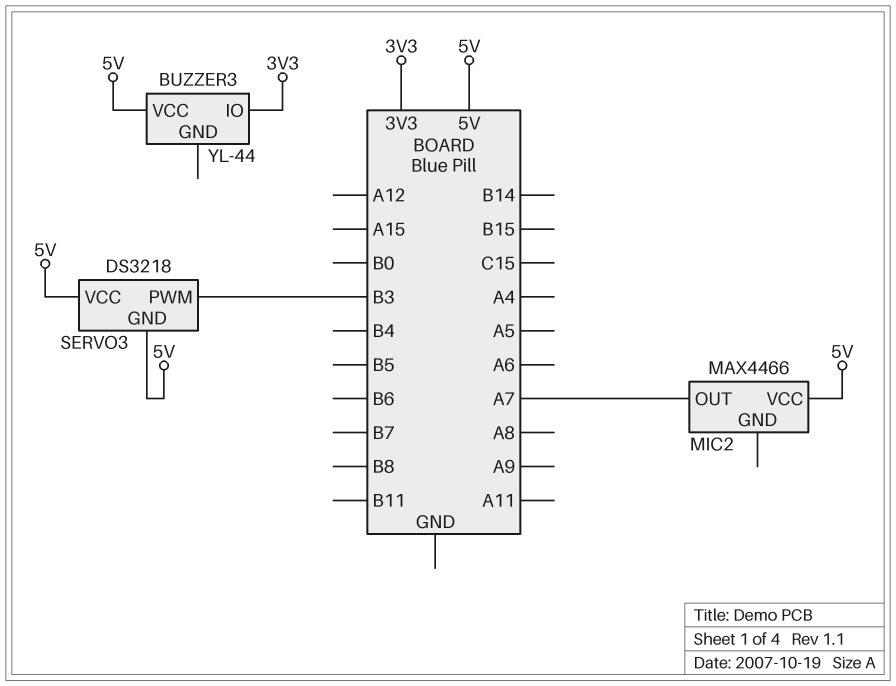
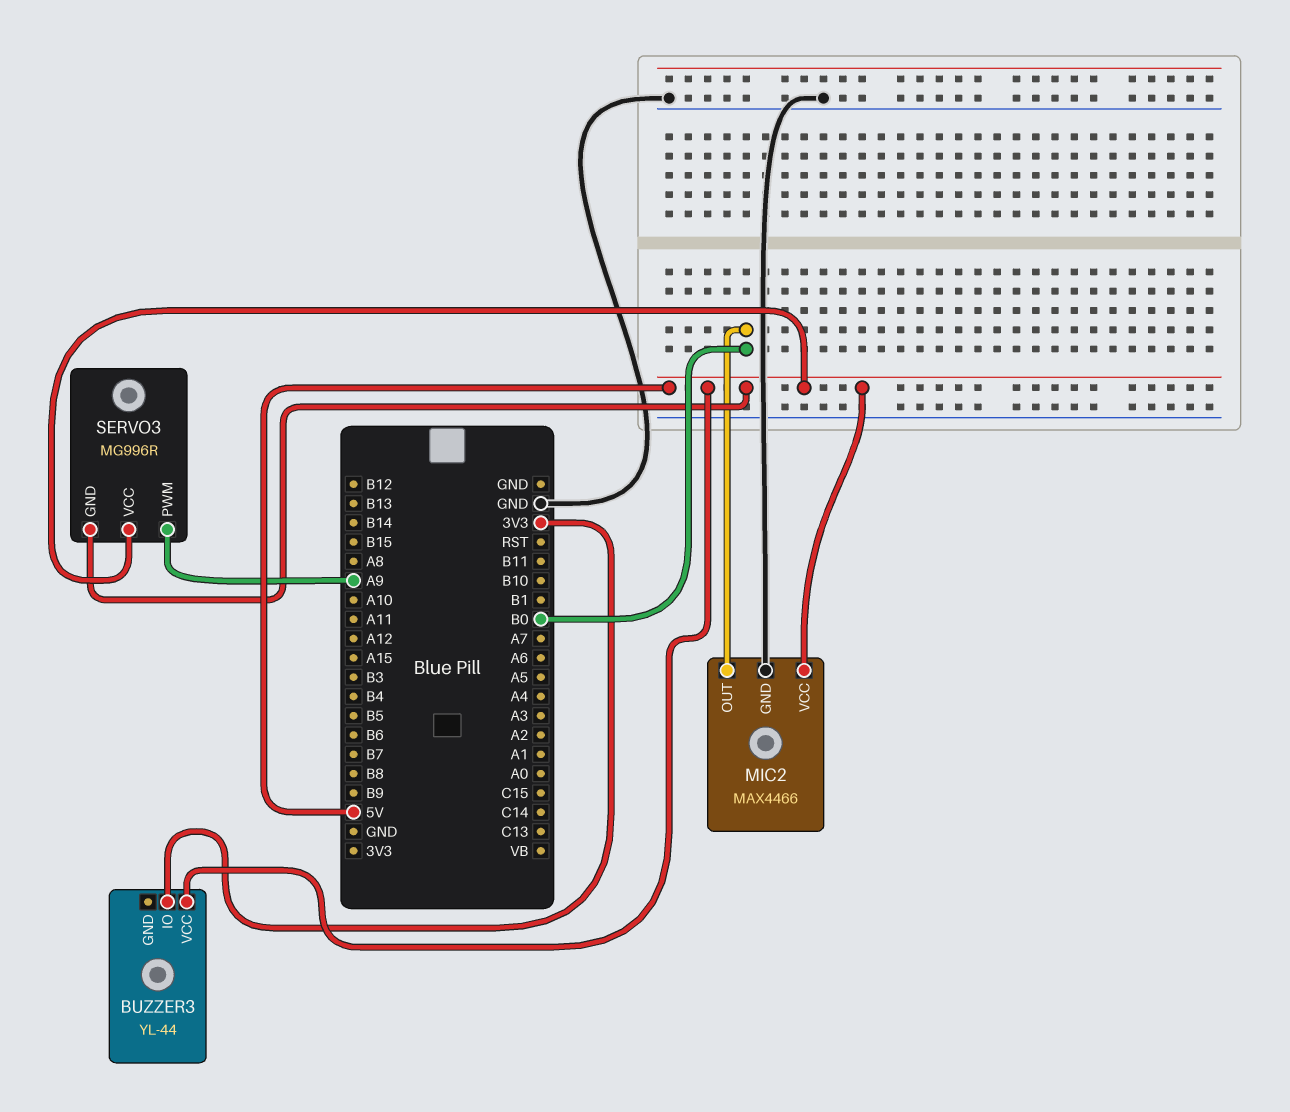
MIC2 pin GND: none -> GND
MIC2 pin OUT: A7 -> B0
SERVO3: DS3218 -> MG996R
SERVO3 pin PWM: B3 -> A9

